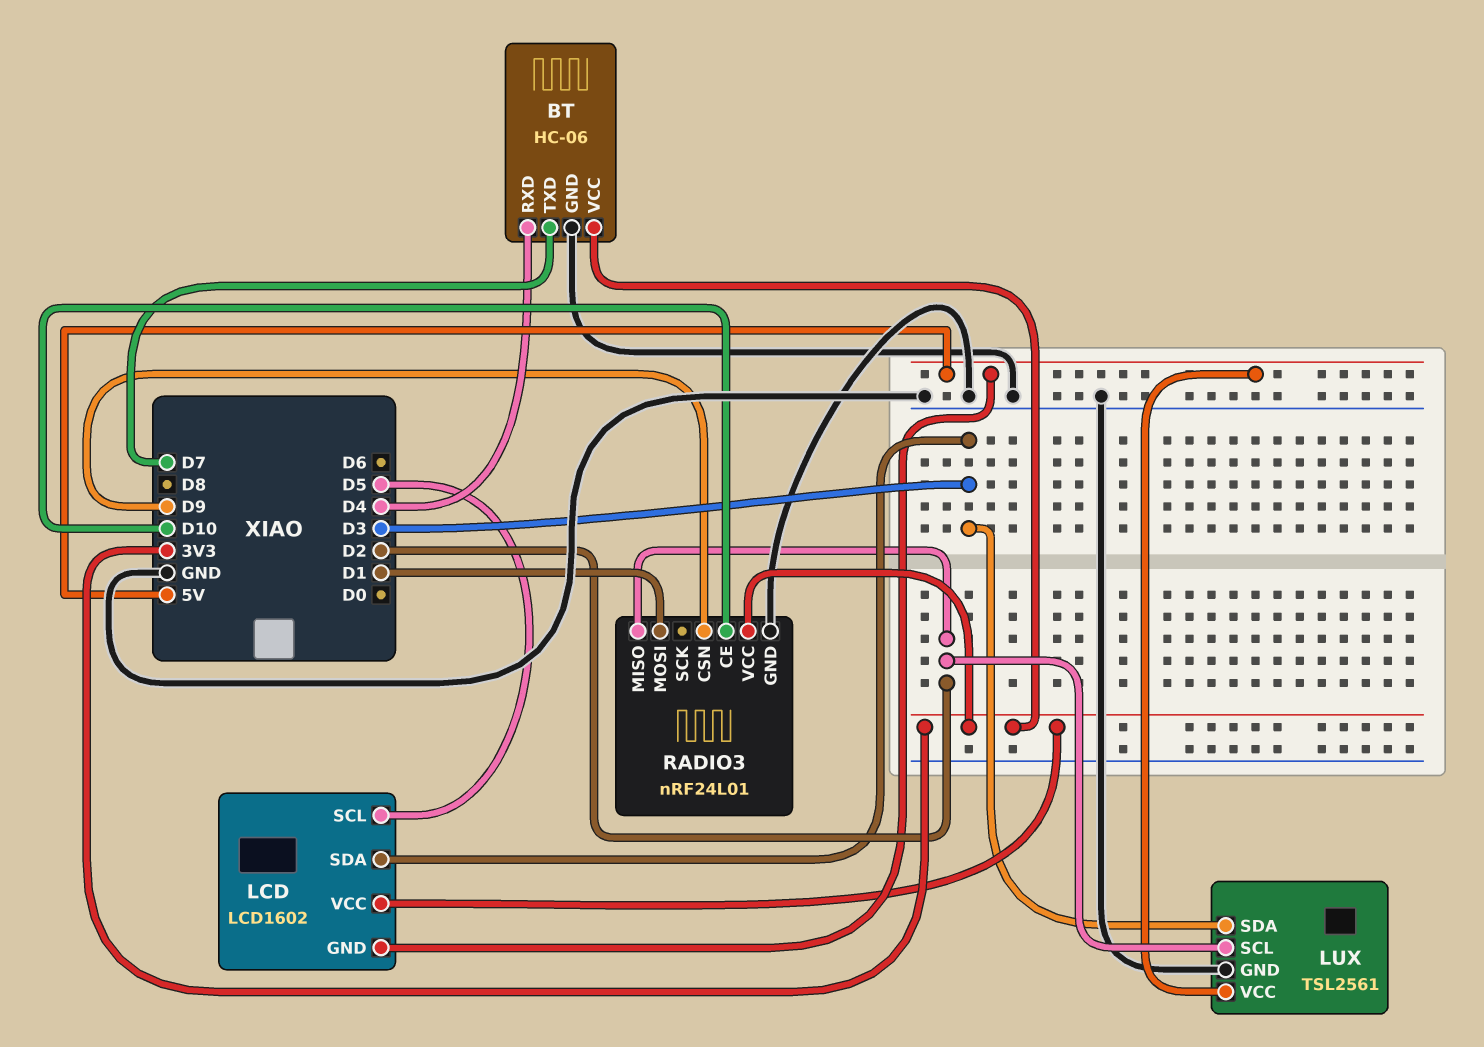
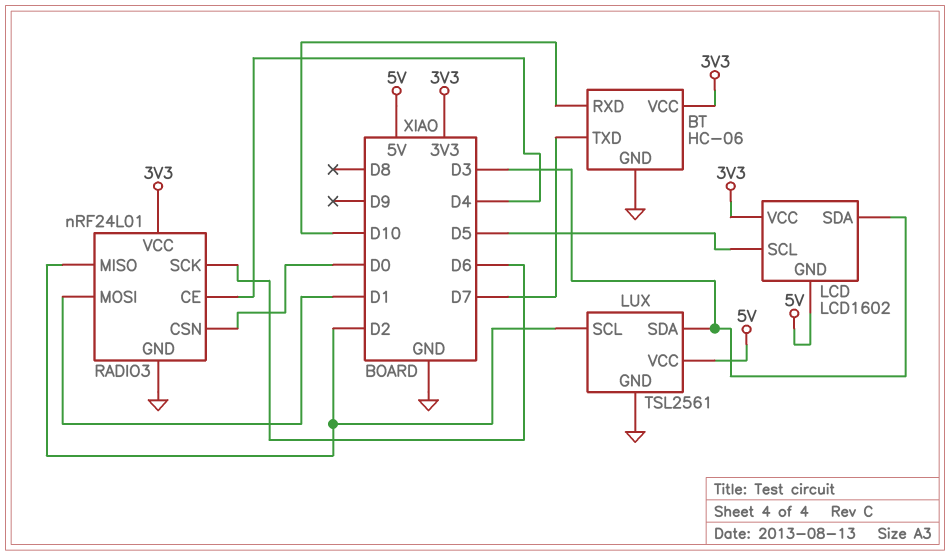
BT pin RXD: D4 -> D10
RADIO3 pin CE: D10 -> D4
RADIO3 pin CSN: D9 -> D0
RADIO3 pin SCK: none -> D6

